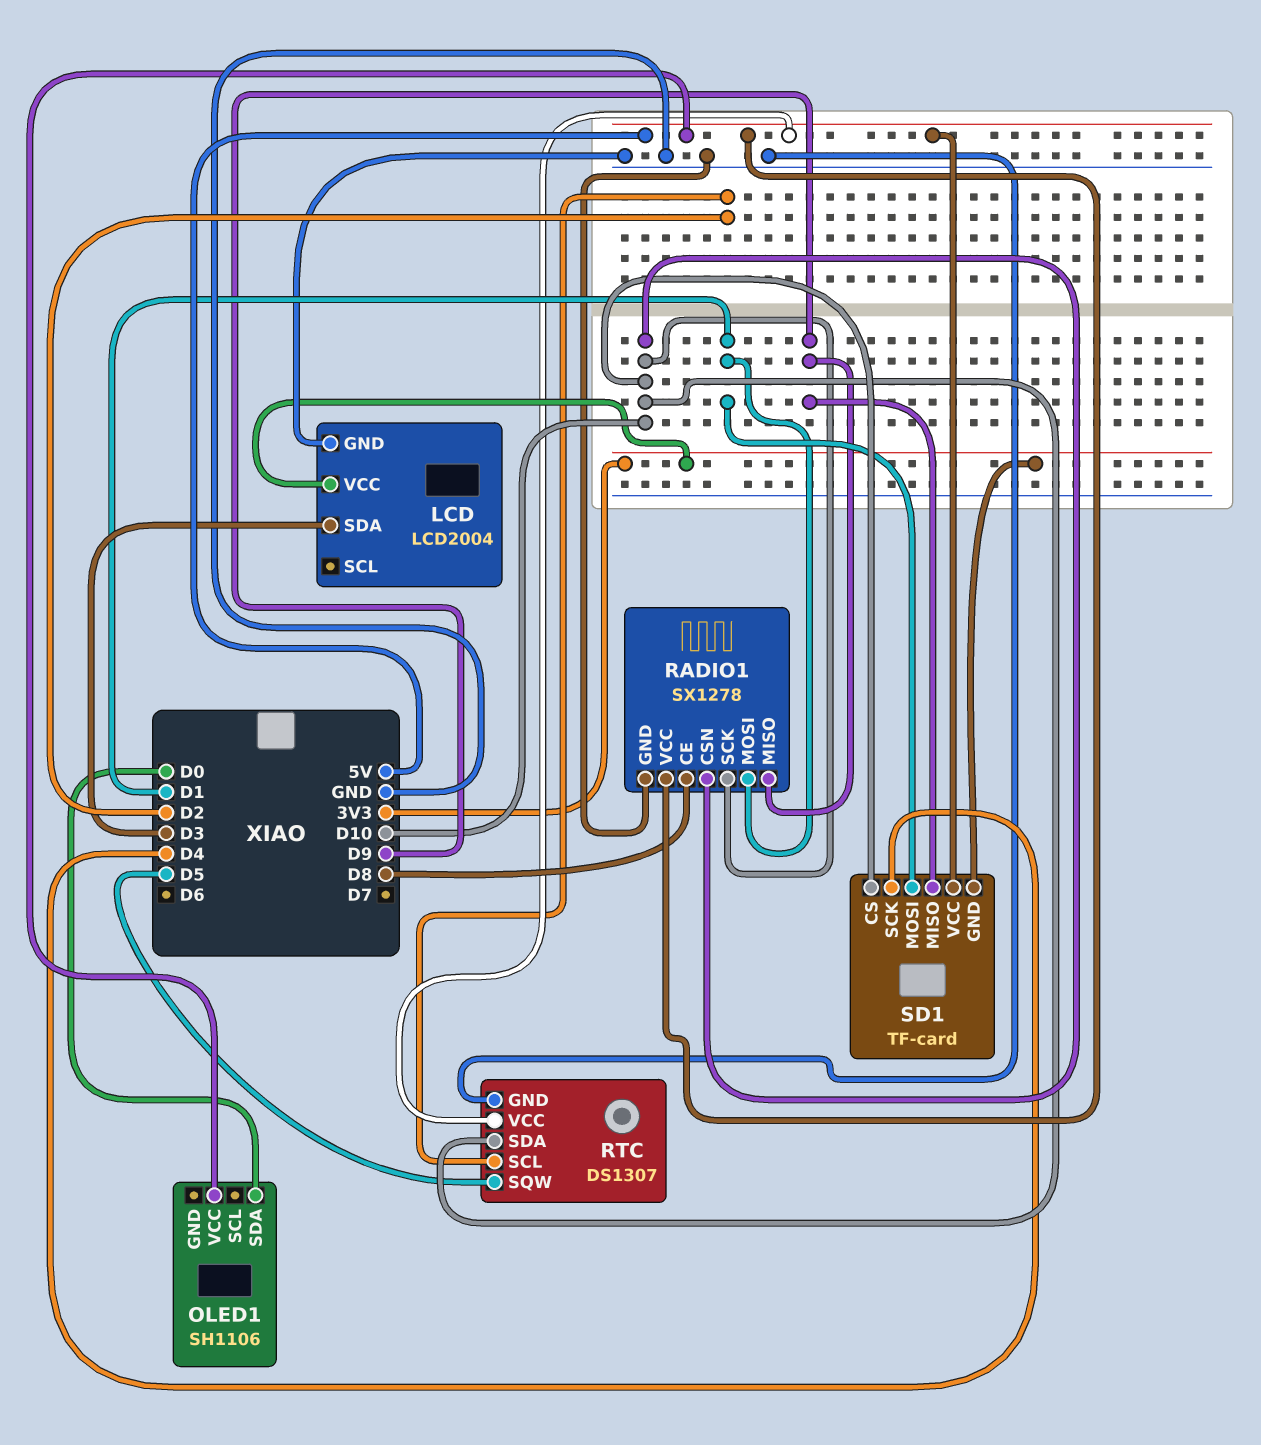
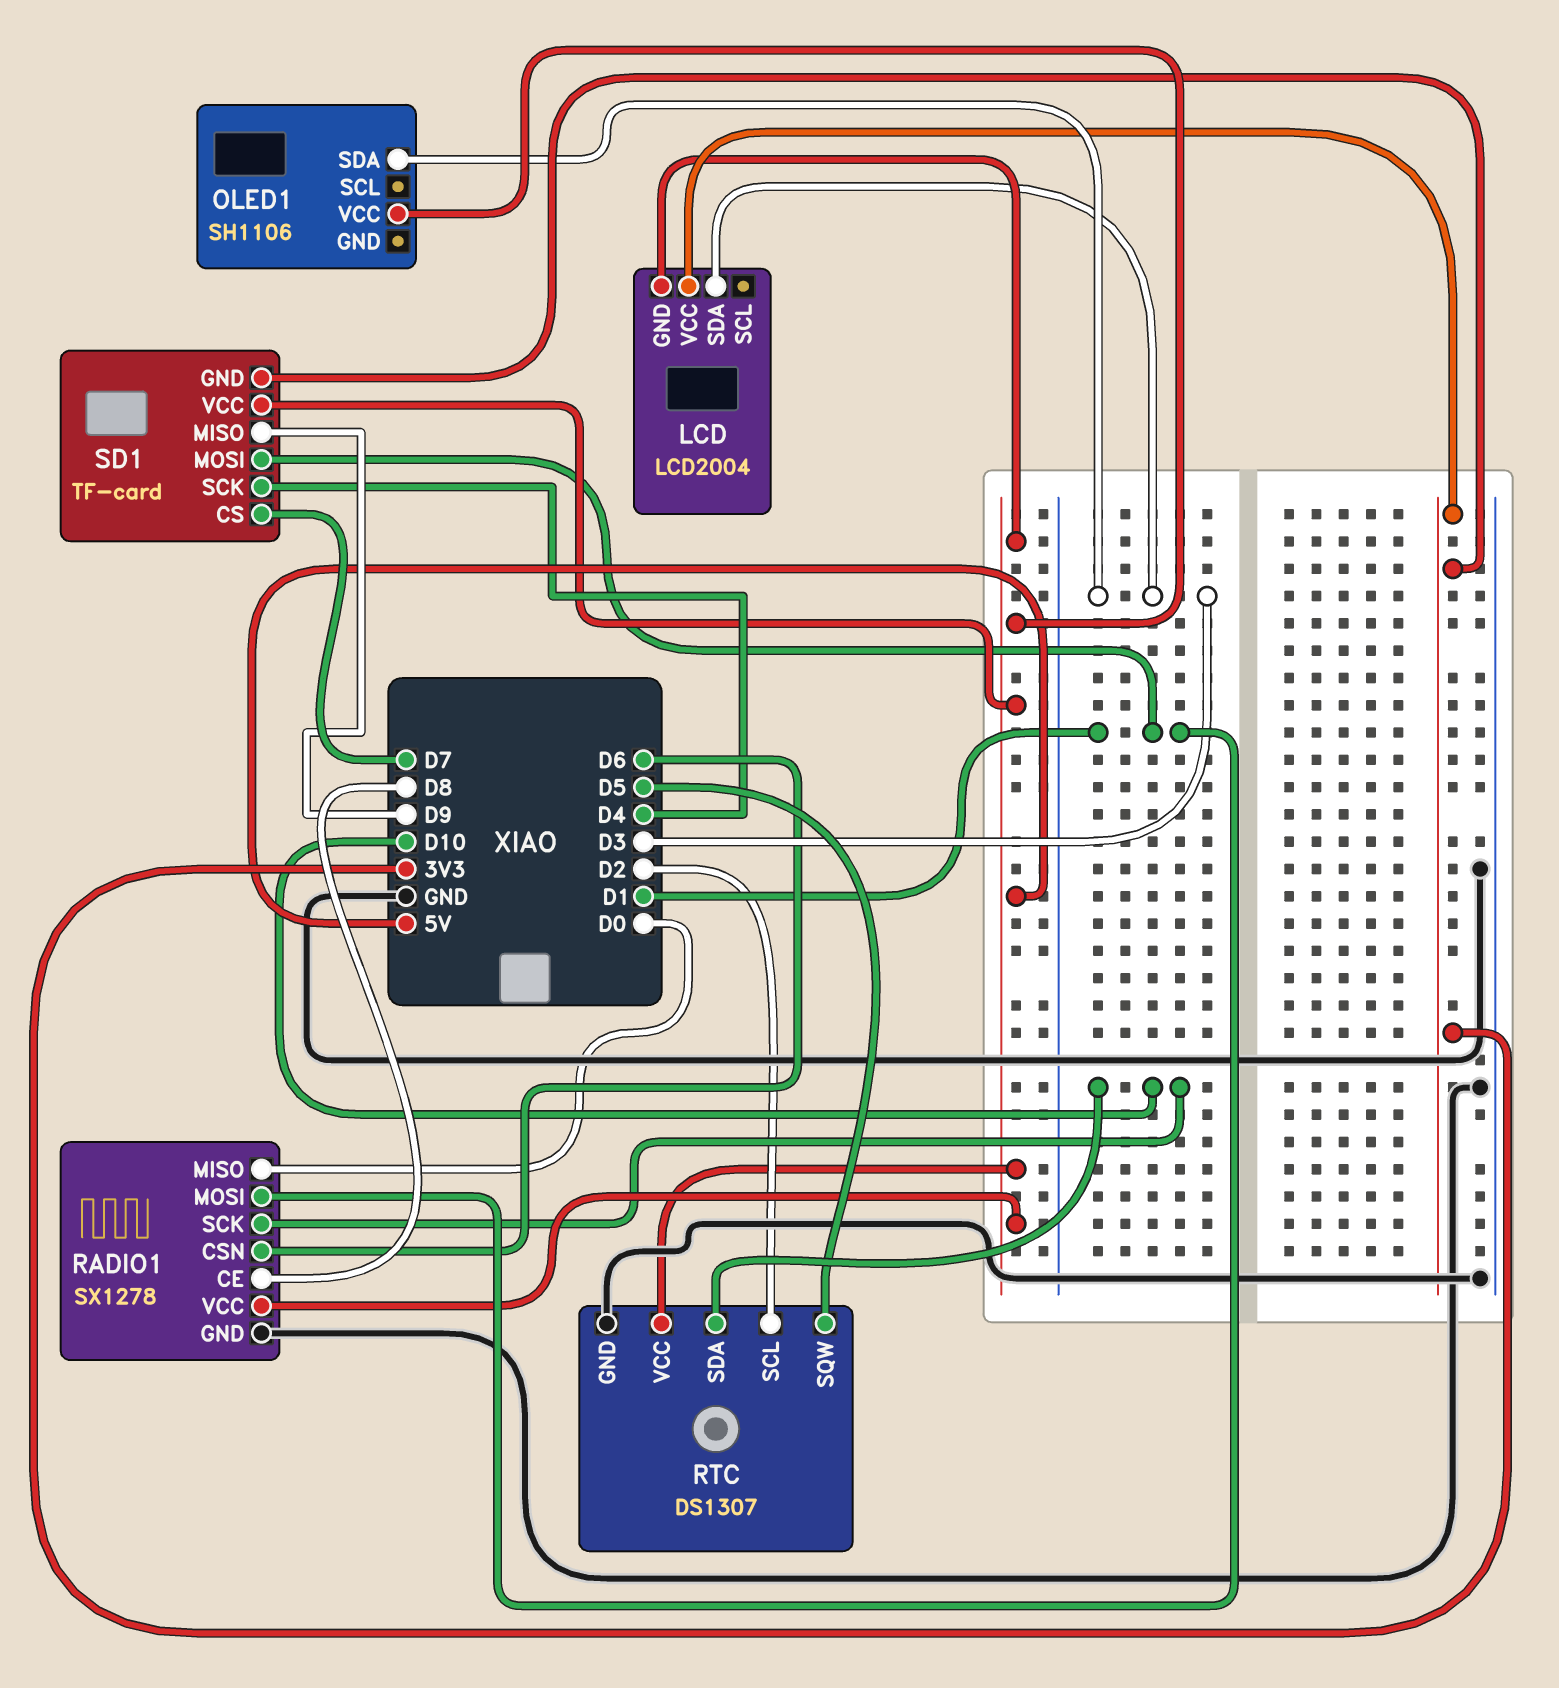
LCD pin GND: GND -> 5V
OLED1 pin SDA: D0 -> D3
RADIO1 pin CSN: D10 -> D6
RADIO1 pin MISO: D9 -> D0
SD1 pin CS: D10 -> D7

